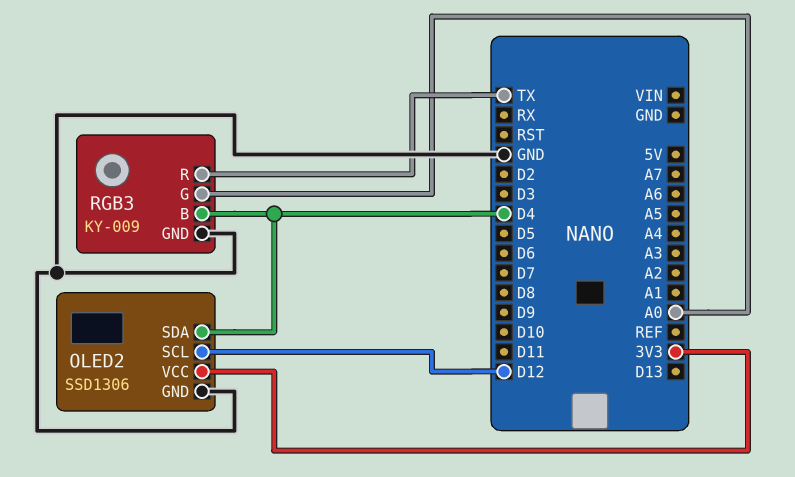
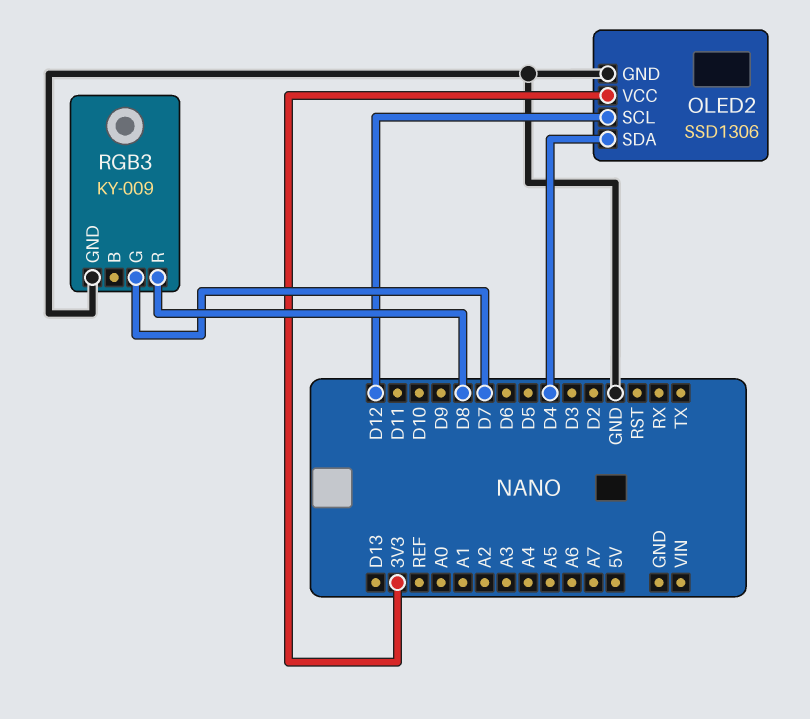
RGB3 pin B: D4 -> none
RGB3 pin G: A0 -> D7
RGB3 pin R: TX -> D8

